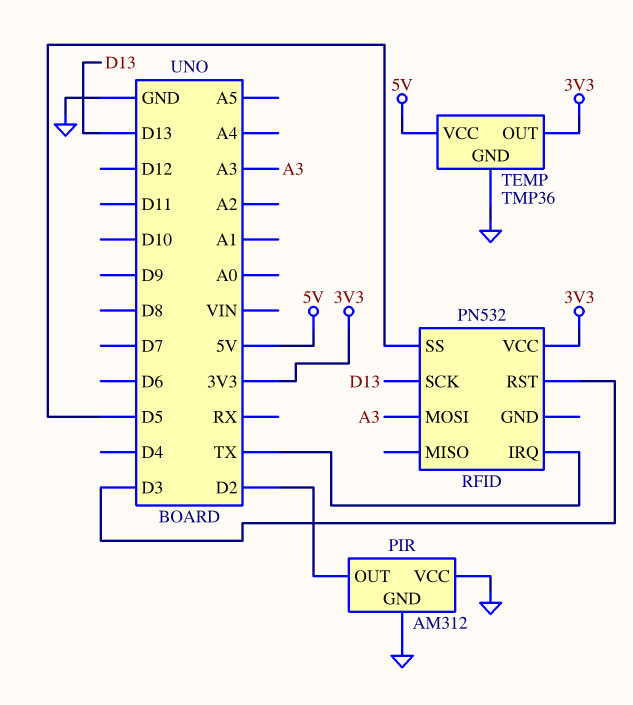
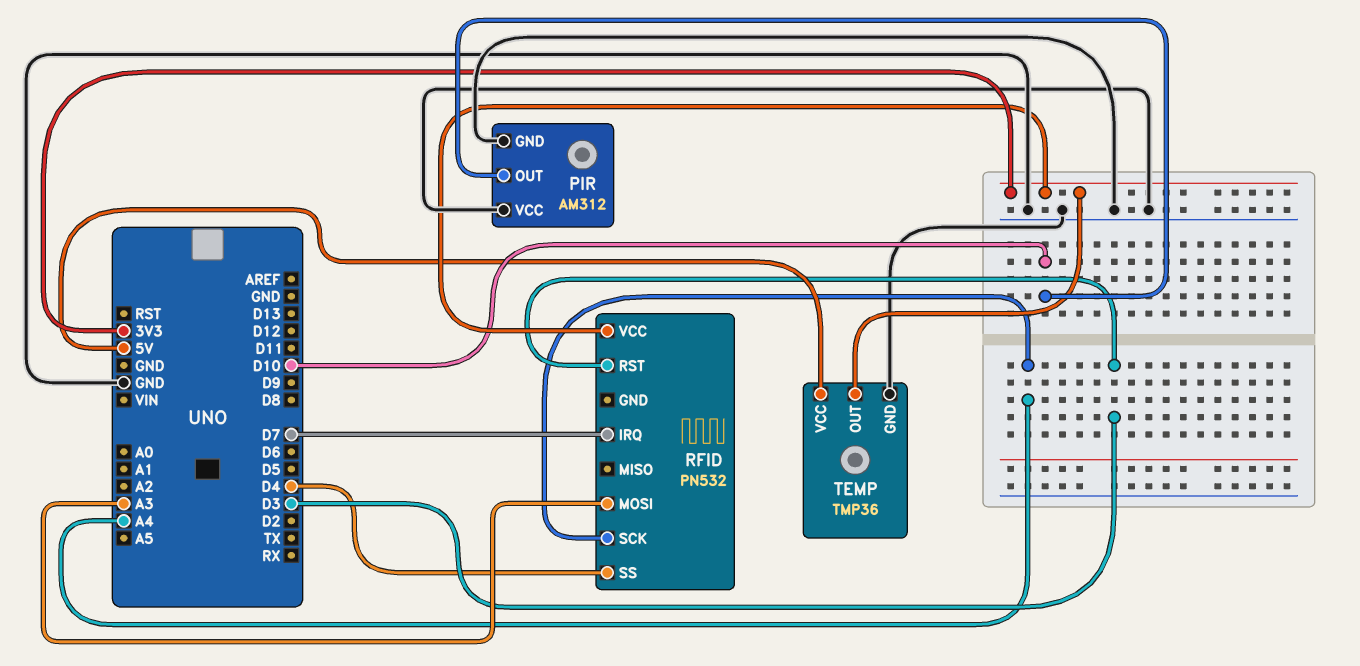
PIR pin OUT: D2 -> D10
RFID pin IRQ: TX -> D7
RFID pin SCK: D13 -> A4
RFID pin SS: D5 -> D4

